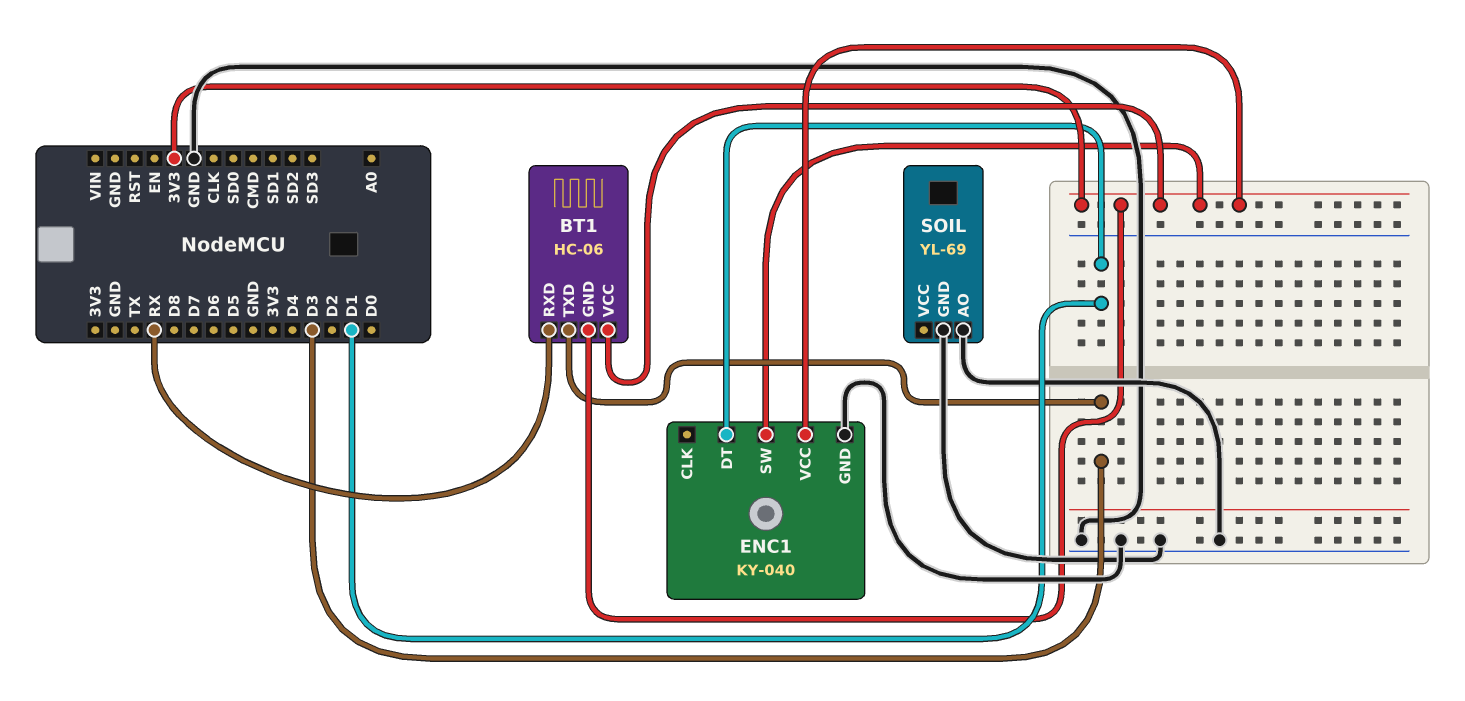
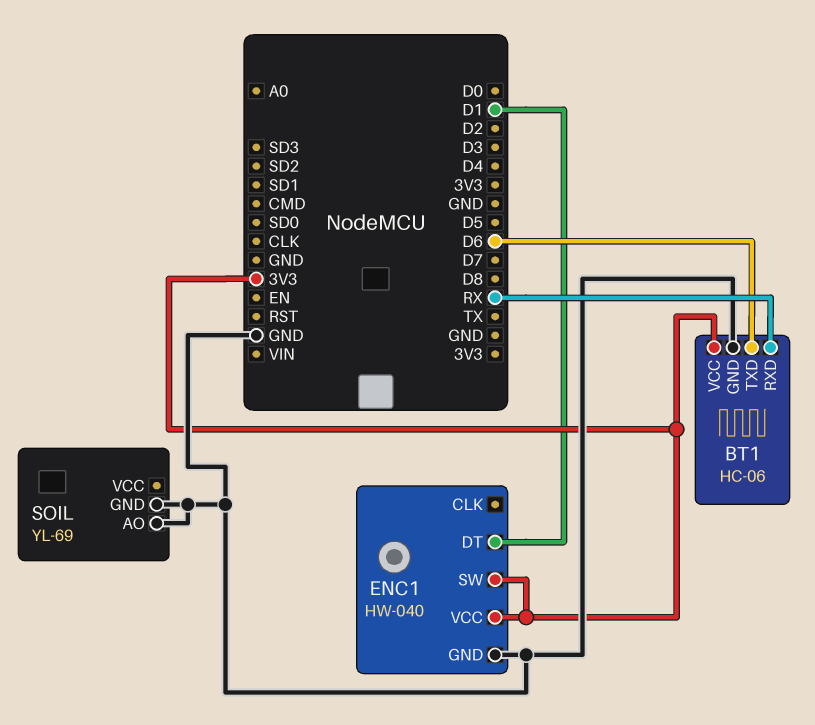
BT1 pin GND: 3V3 -> GND
BT1 pin TXD: D3 -> D6
ENC1: KY-040 -> HW-040

